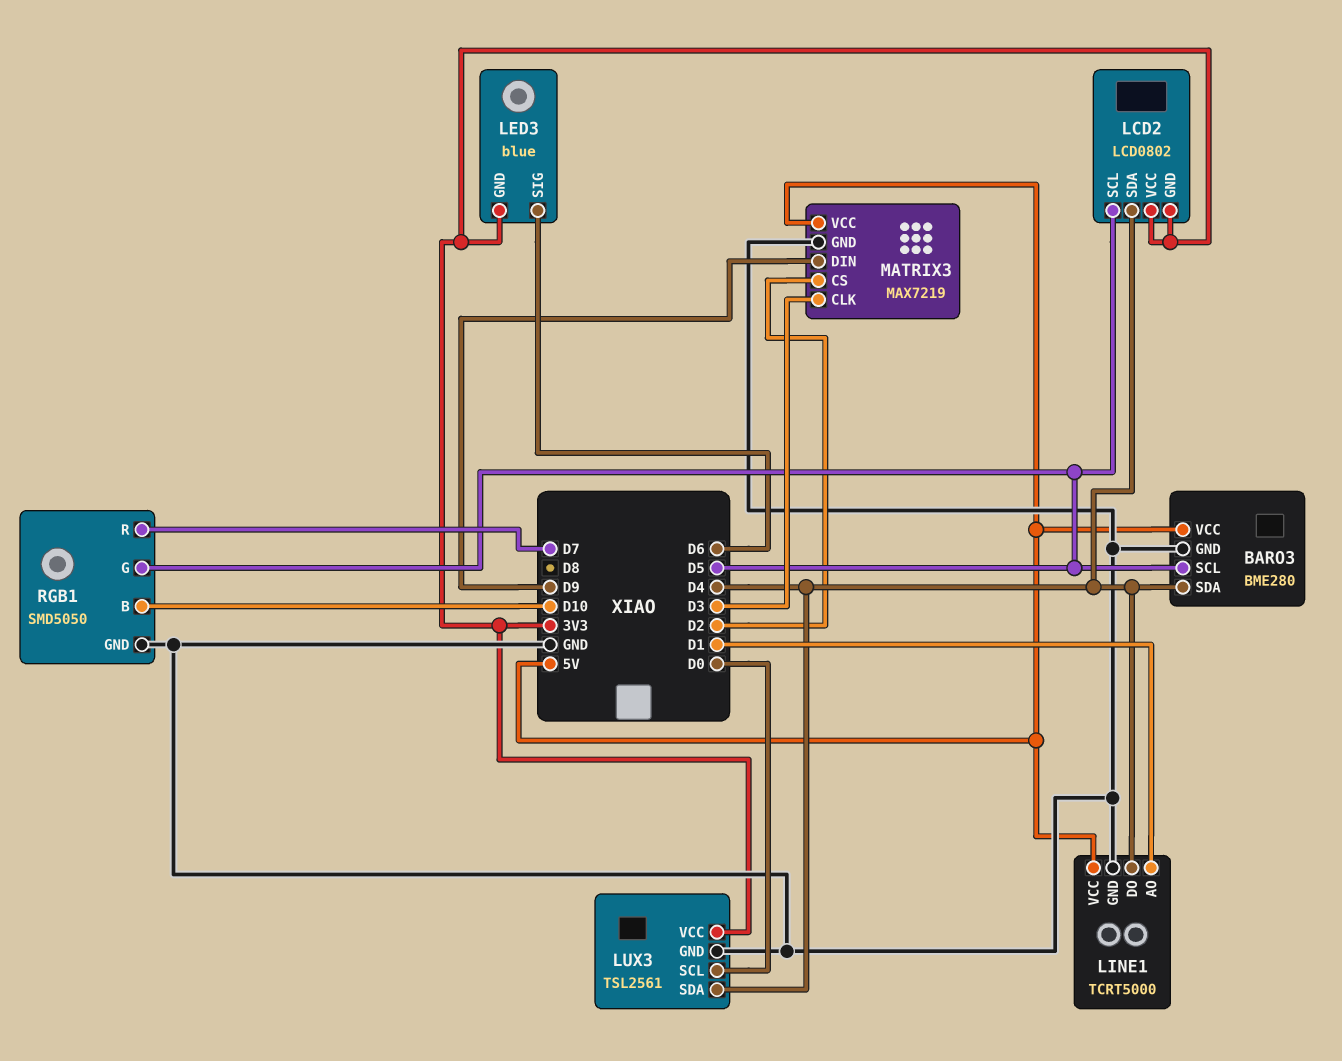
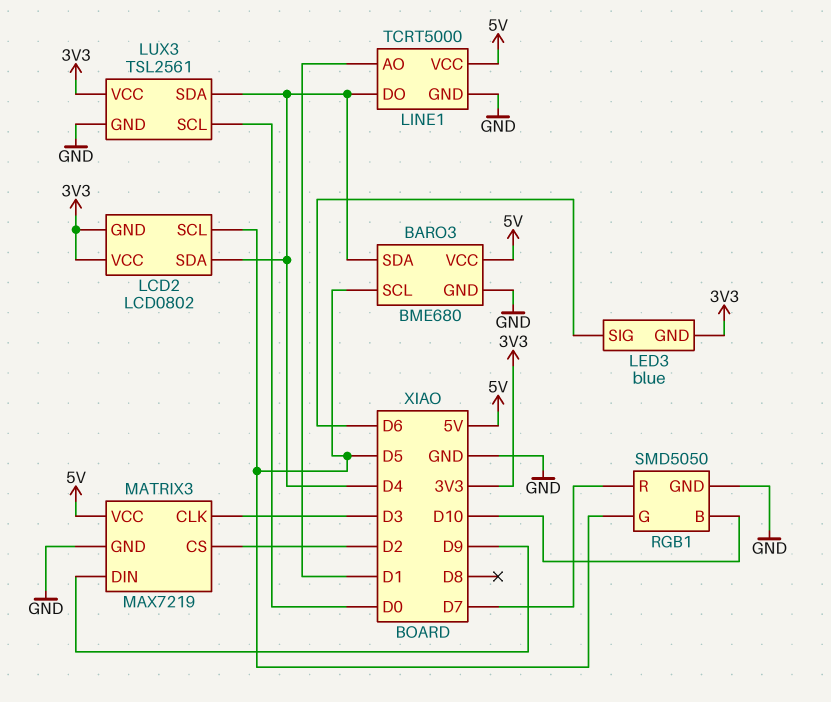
BARO3: BME280 -> BME680

